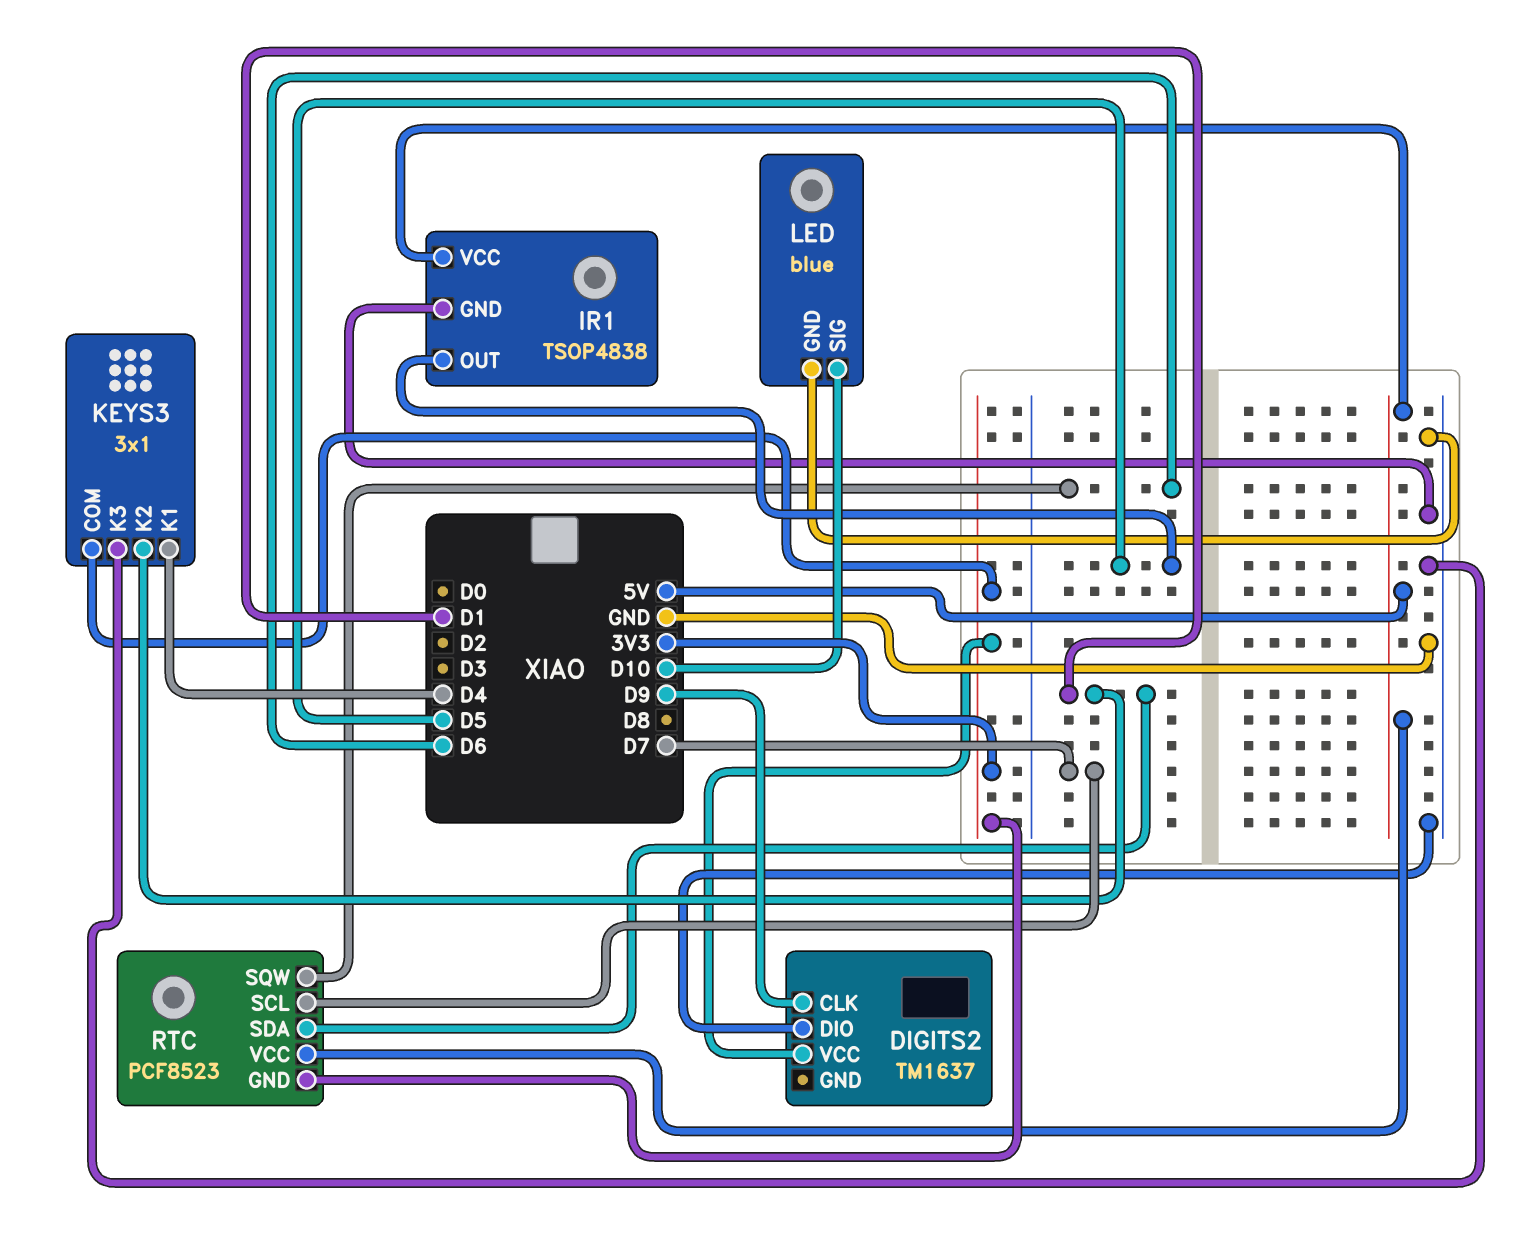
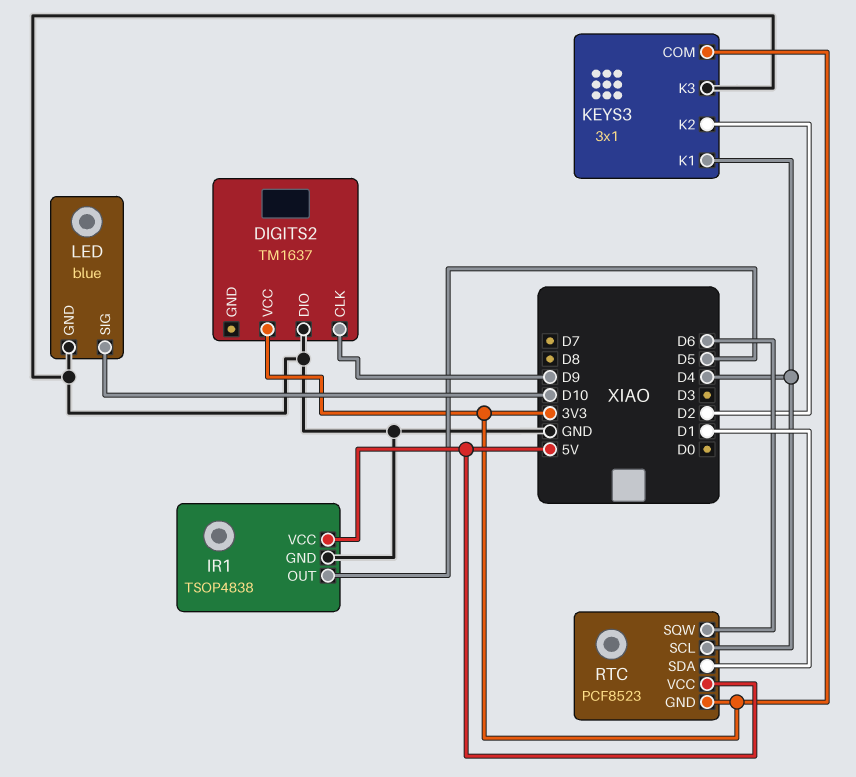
KEYS3 pin K2: D1 -> D2
RTC pin SCL: D7 -> D4

